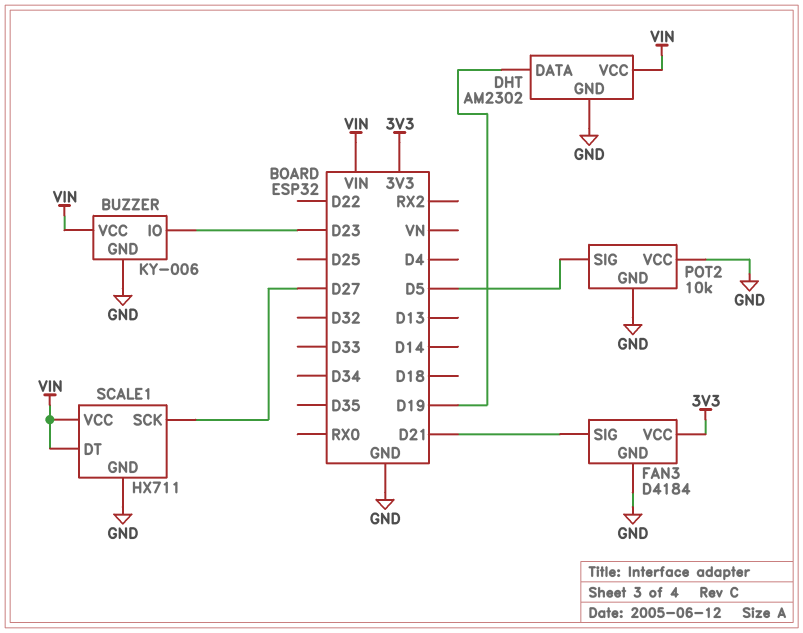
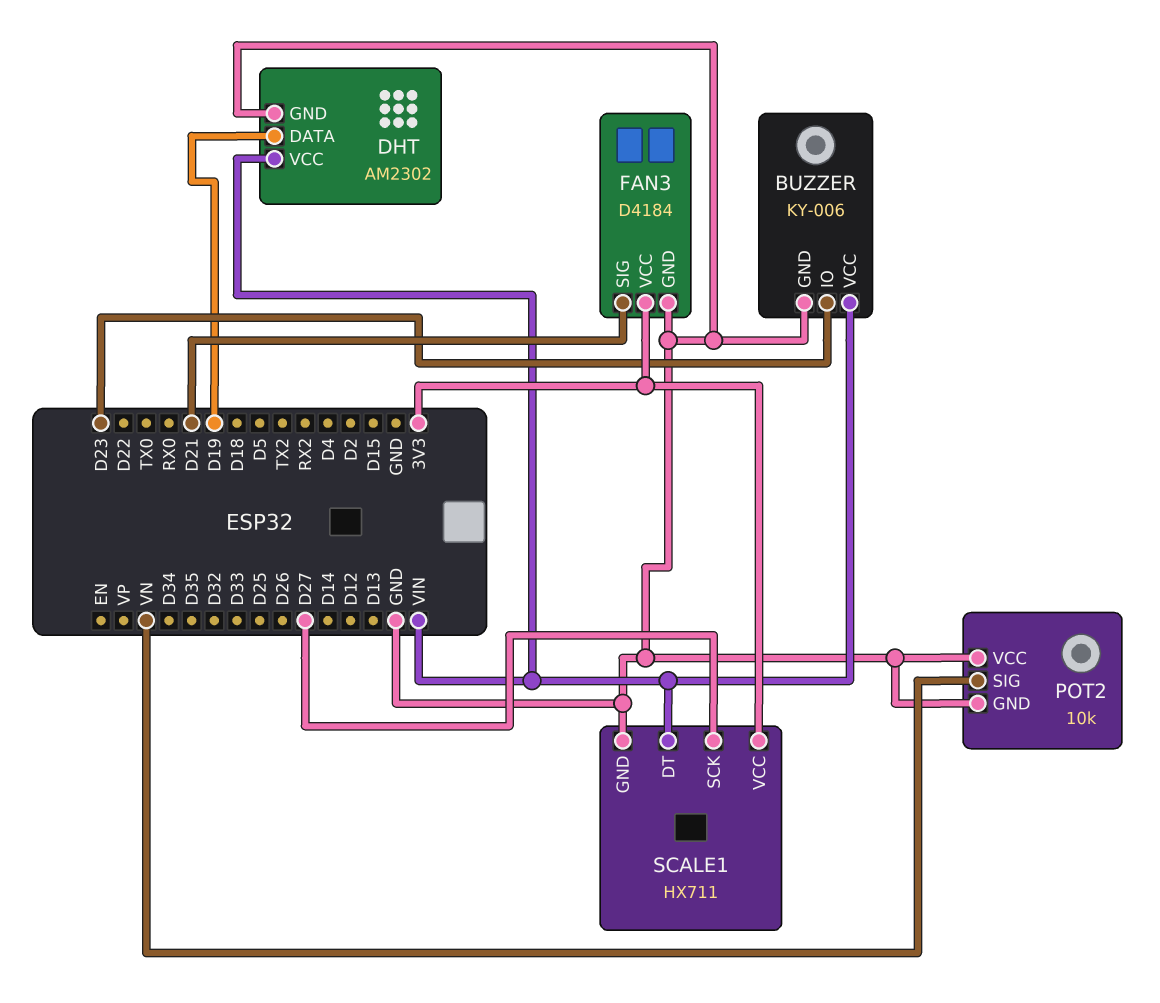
POT2 pin SIG: D5 -> VN
SCALE1 pin VCC: VIN -> 3V3

